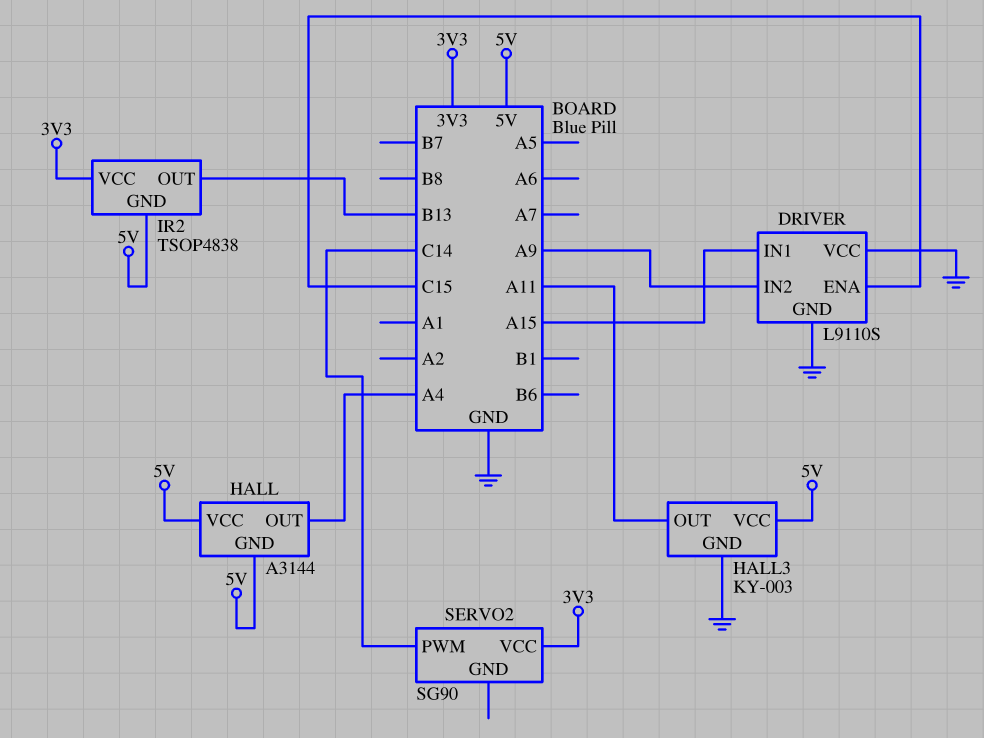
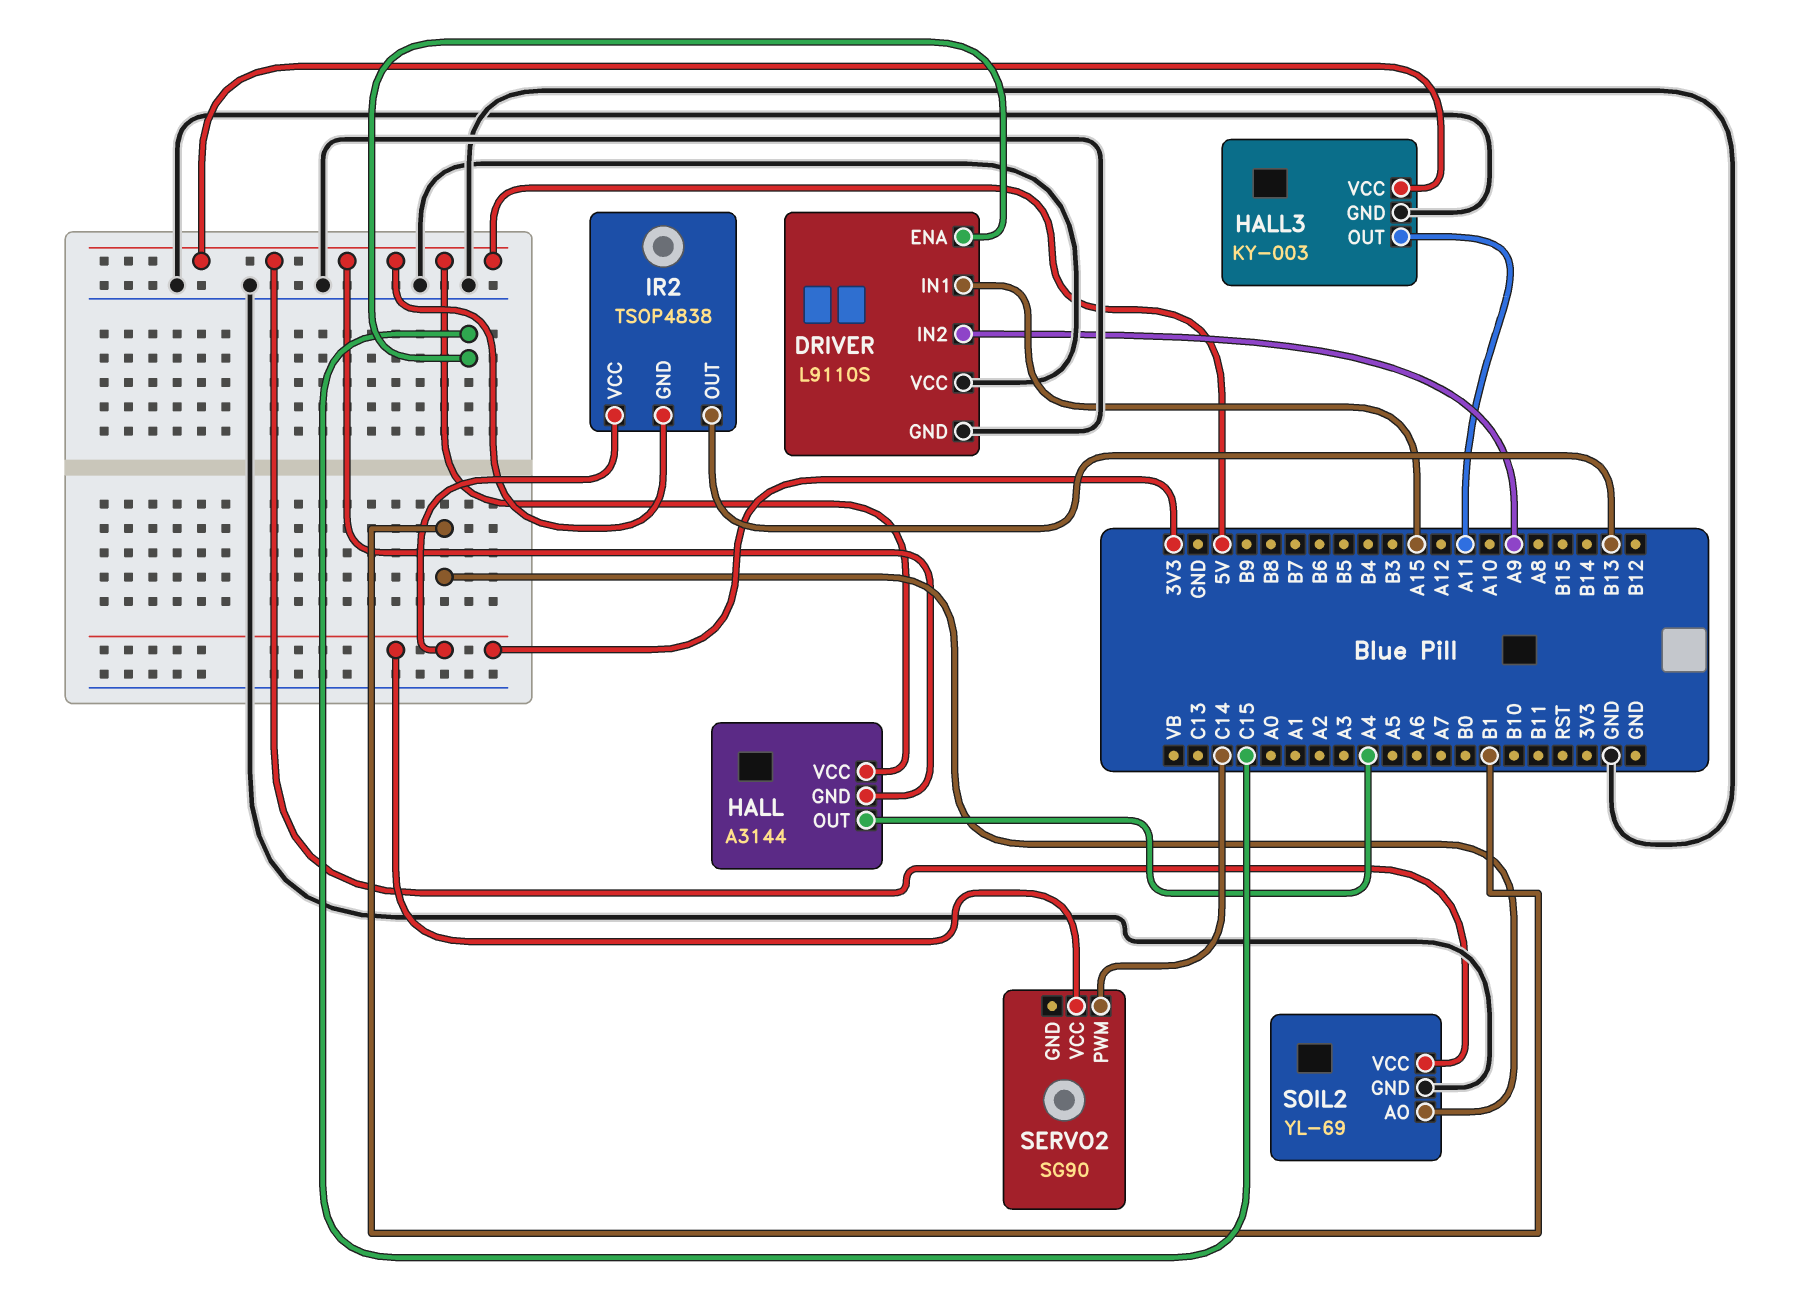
SOIL2: none -> YL-69
SOIL2 pin AO: none -> B1
SOIL2 pin GND: none -> GND
SOIL2 pin VCC: none -> 5V

